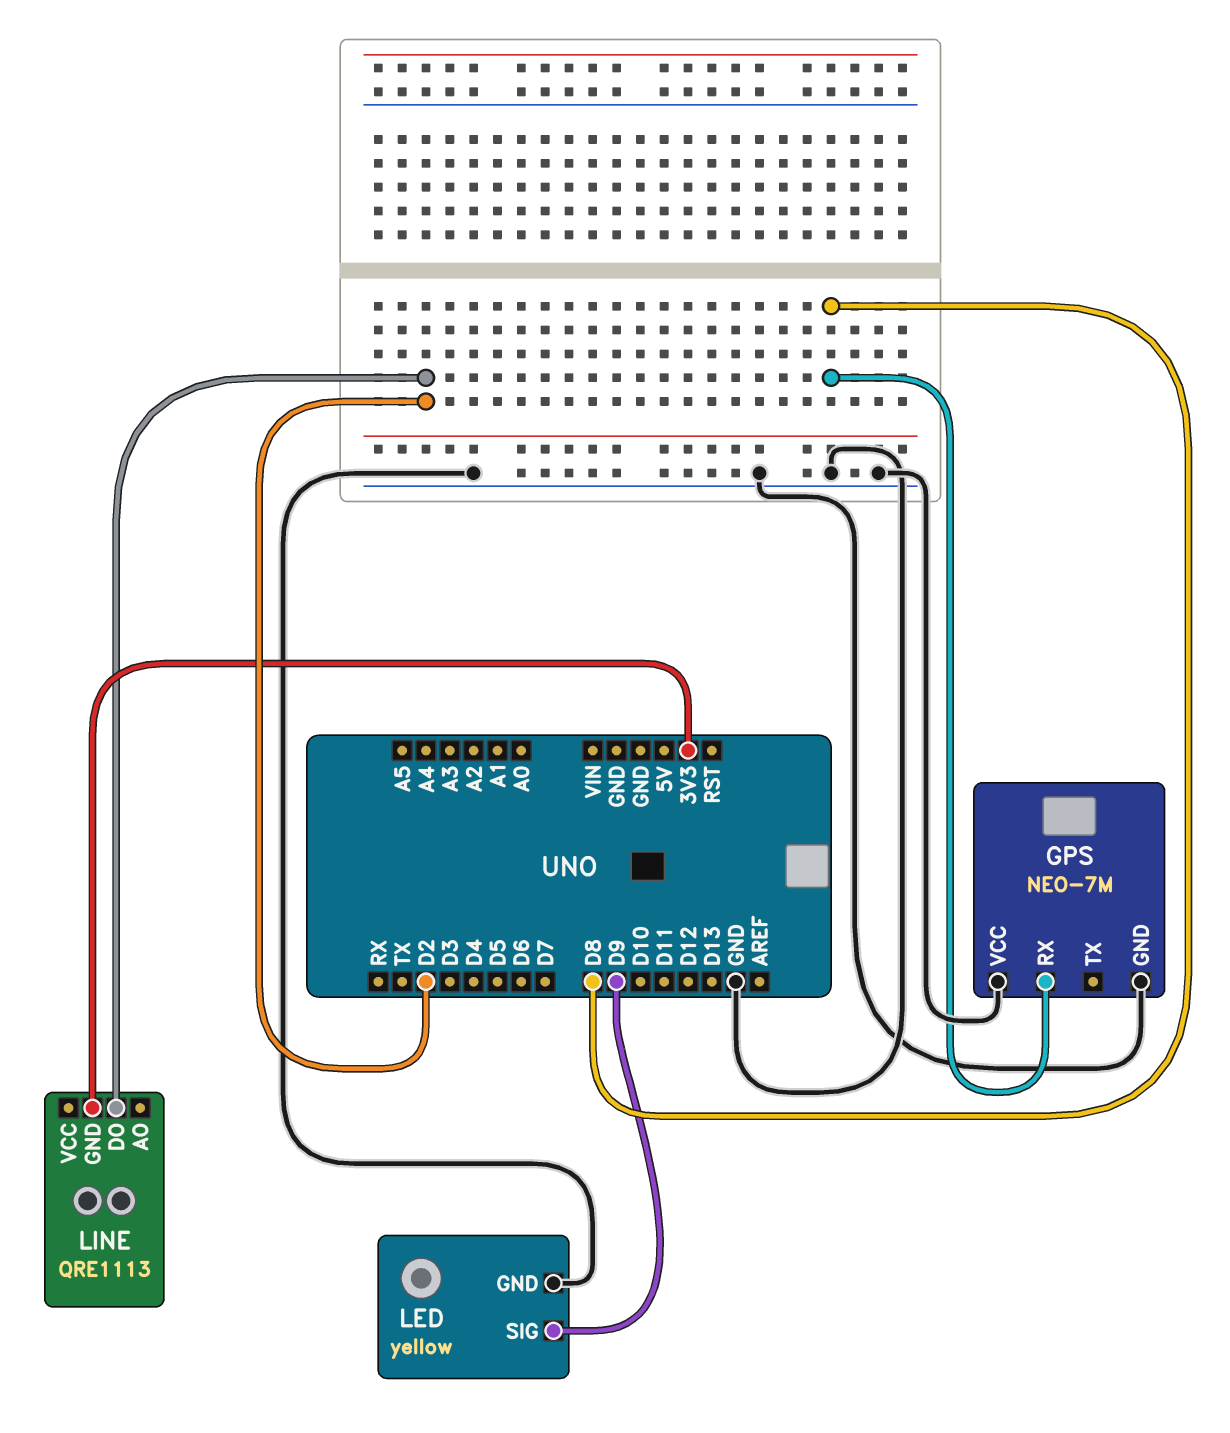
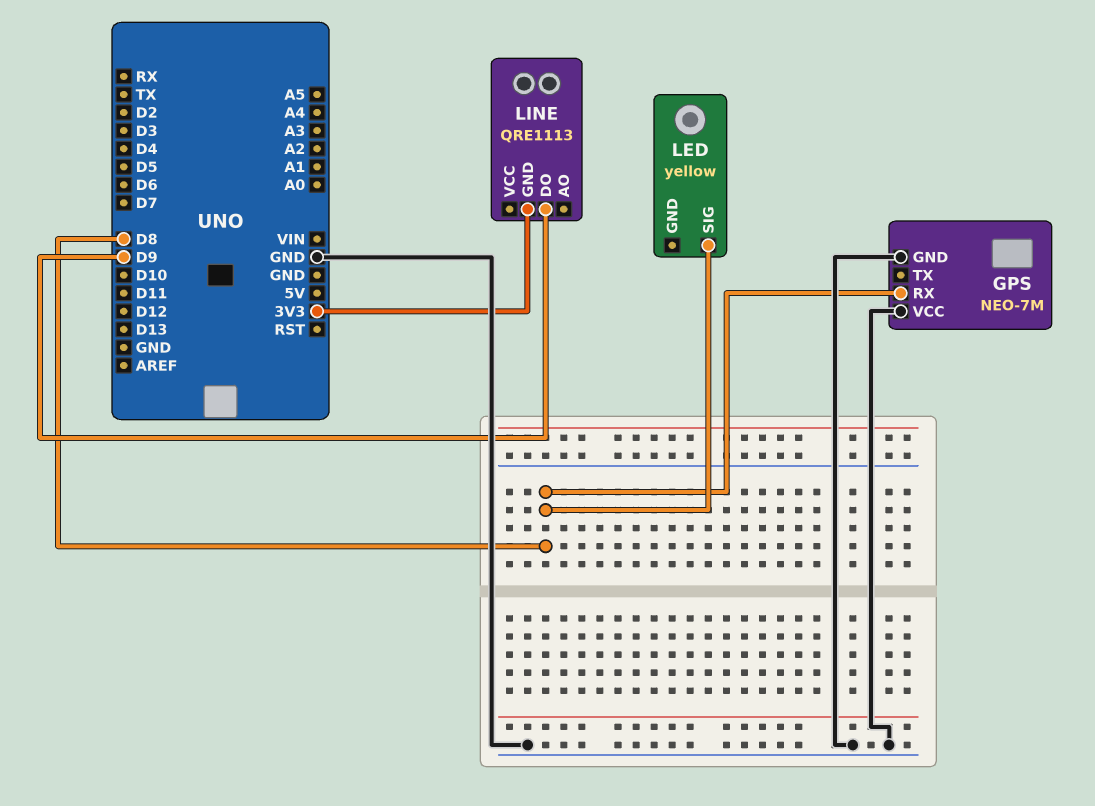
LED pin GND: GND -> none
LED pin SIG: D9 -> D8
LINE pin DO: D2 -> D9

